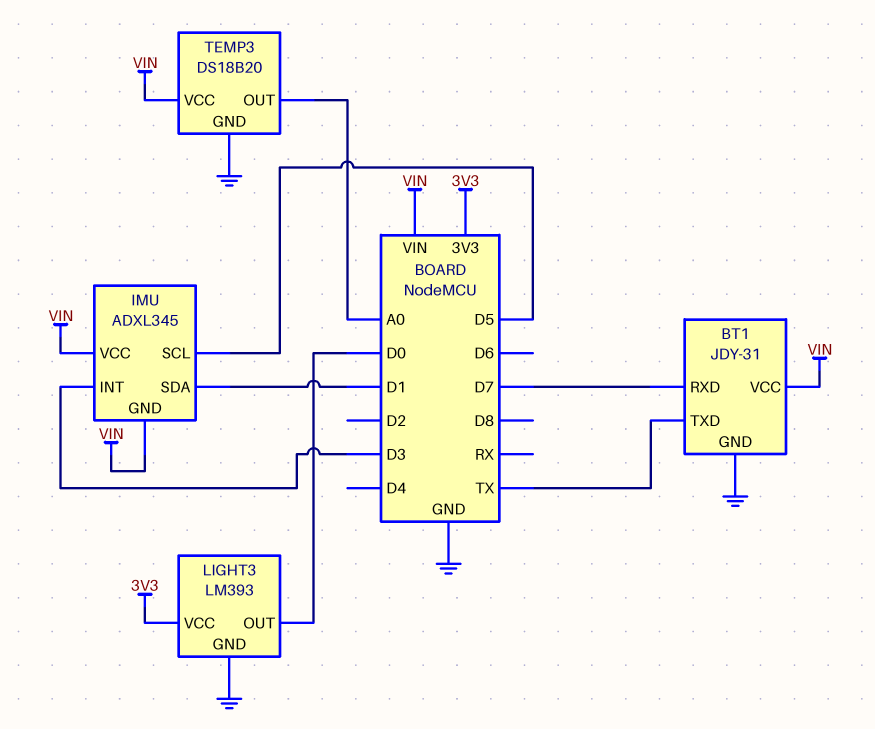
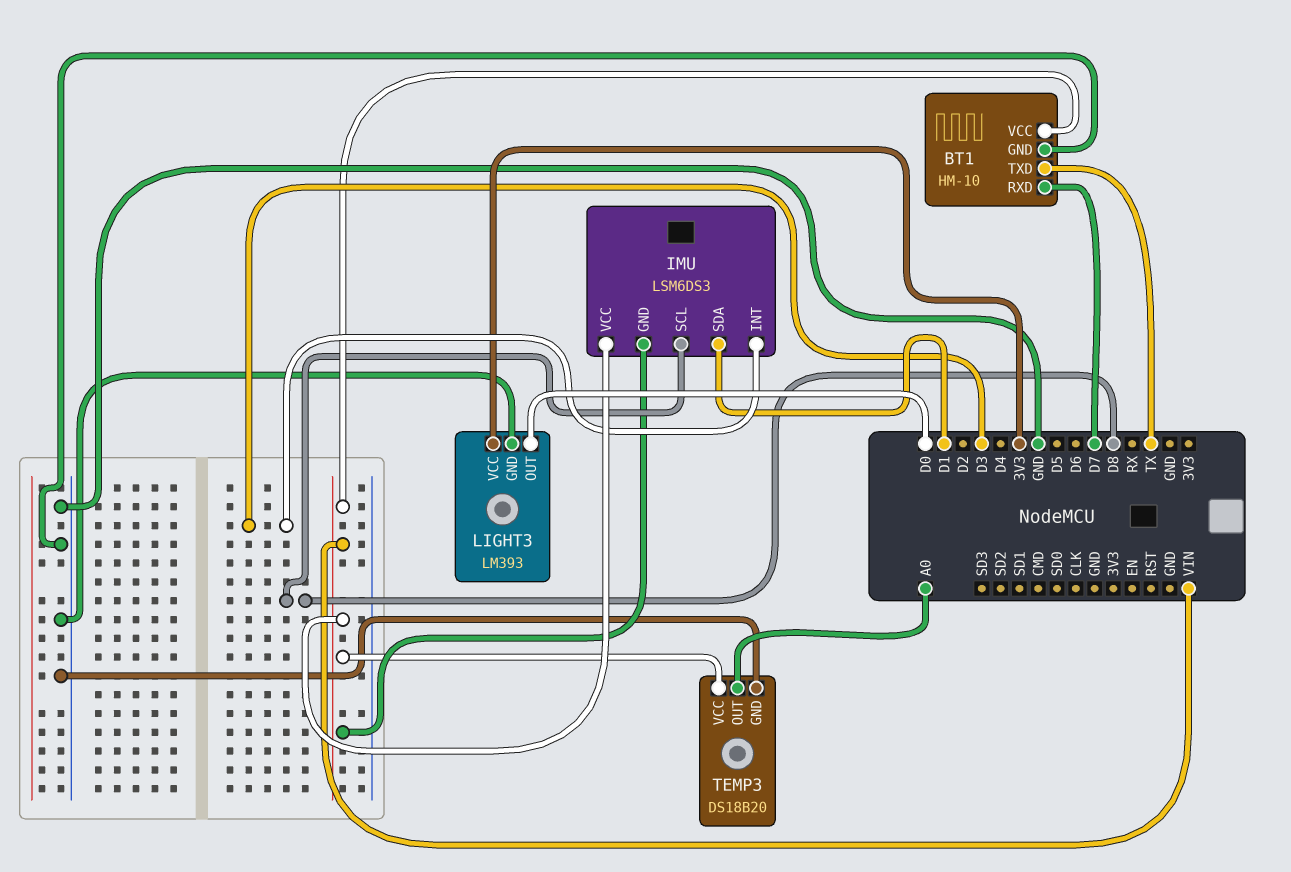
BT1: JDY-31 -> HM-10
IMU: ADXL345 -> LSM6DS3
IMU pin SCL: D5 -> D8

